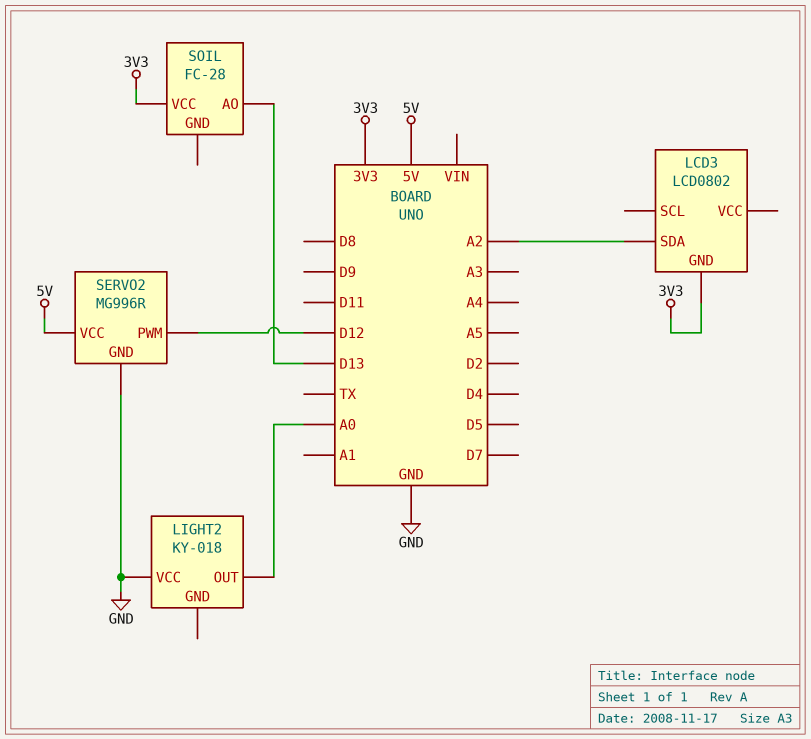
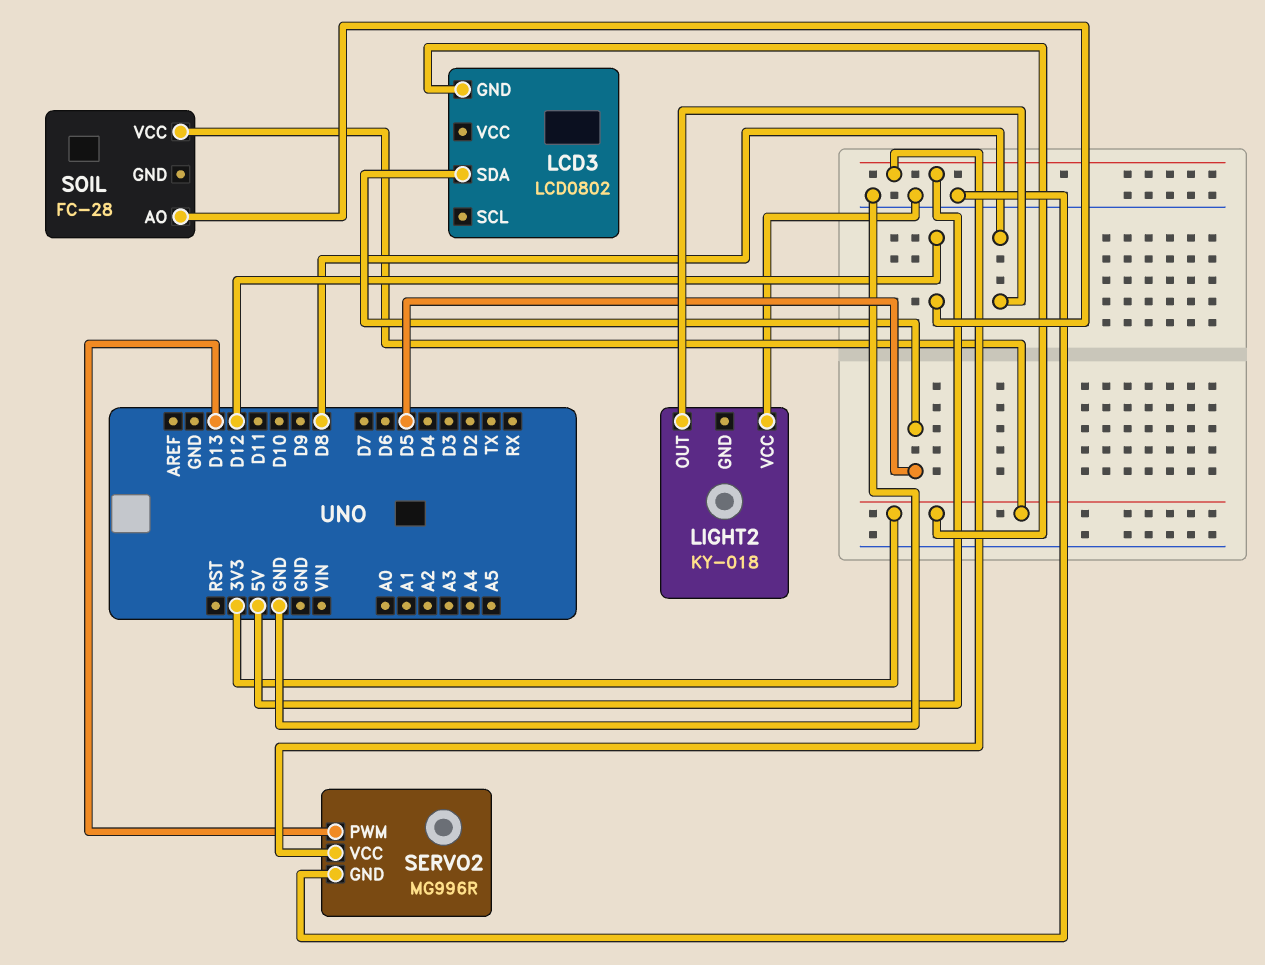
LCD3 pin SDA: A2 -> D5
LIGHT2 pin OUT: A0 -> D8
SERVO2 pin PWM: D12 -> D13
SOIL pin AO: D13 -> D12

